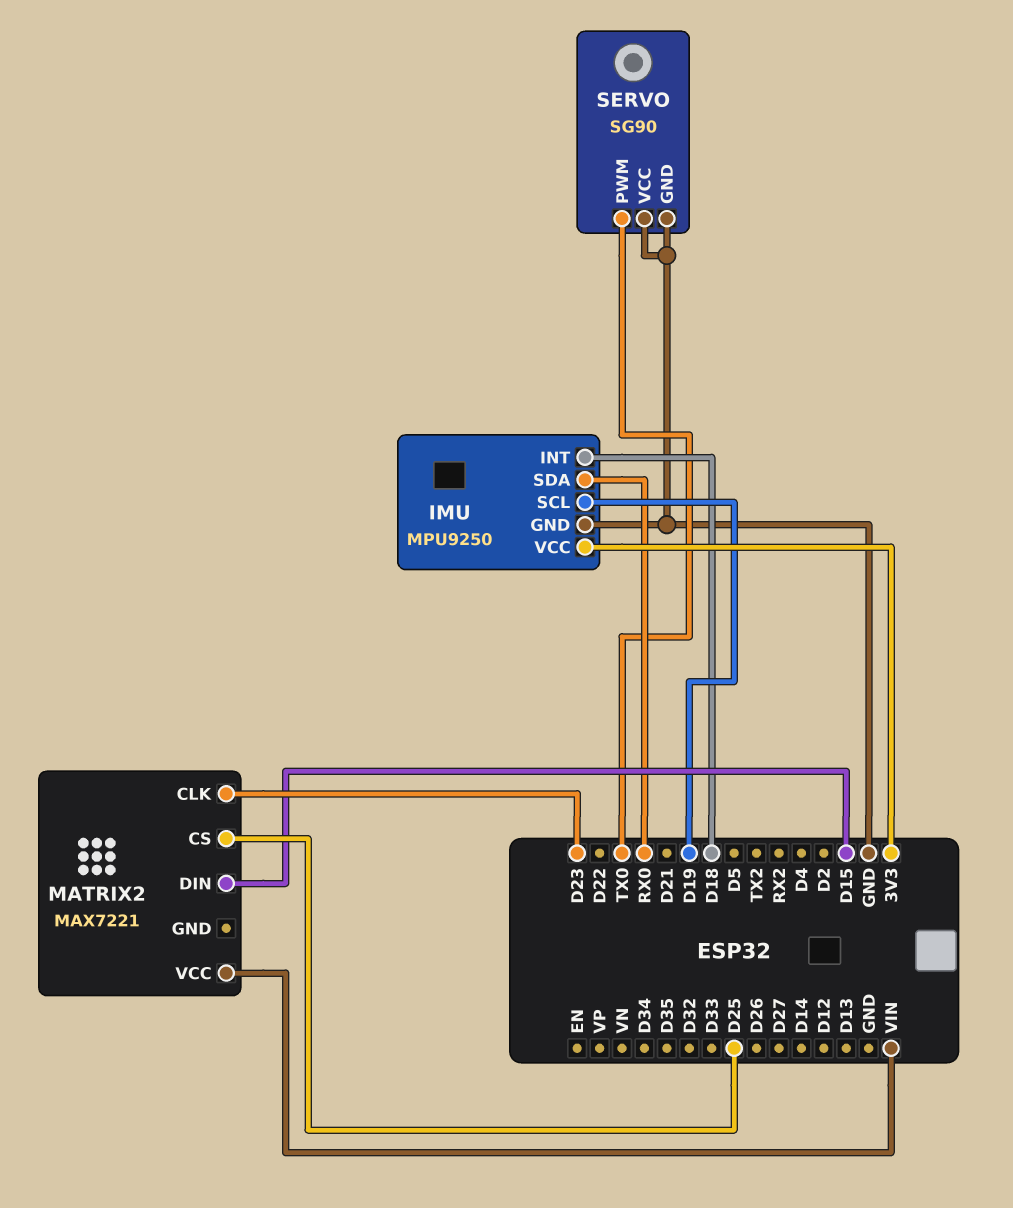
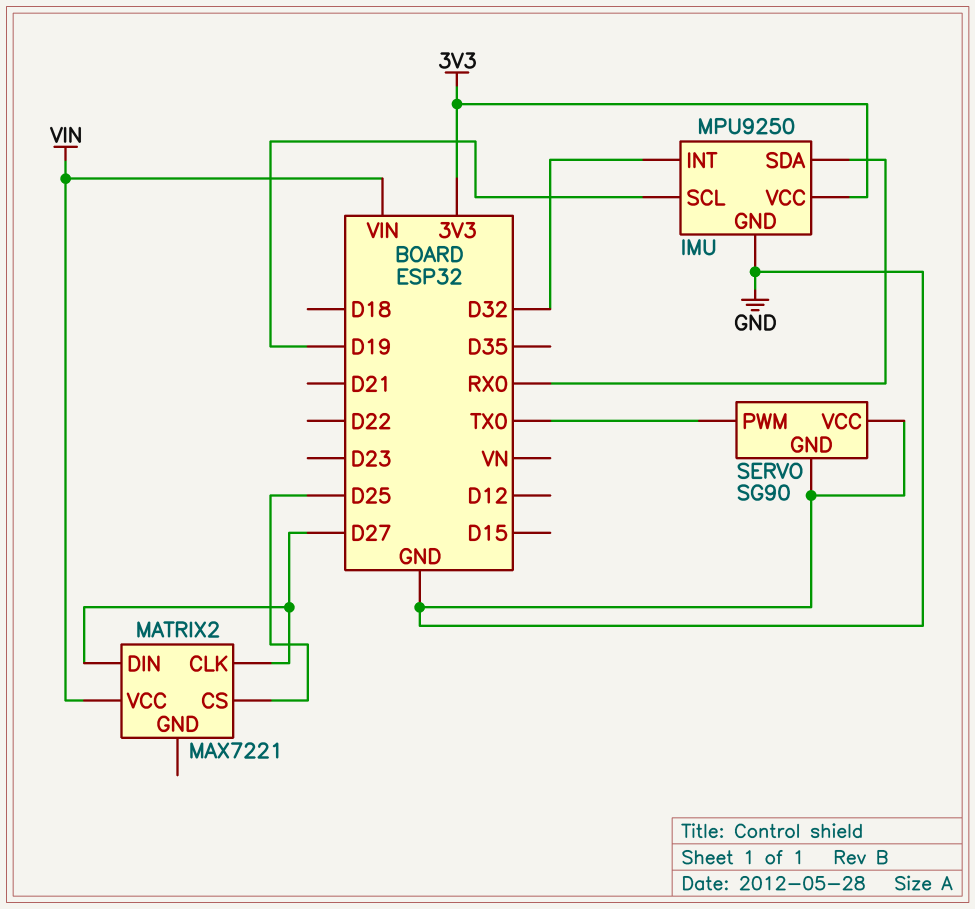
IMU pin INT: D18 -> D32
MATRIX2 pin CLK: D23 -> D27
MATRIX2 pin DIN: D15 -> D27

